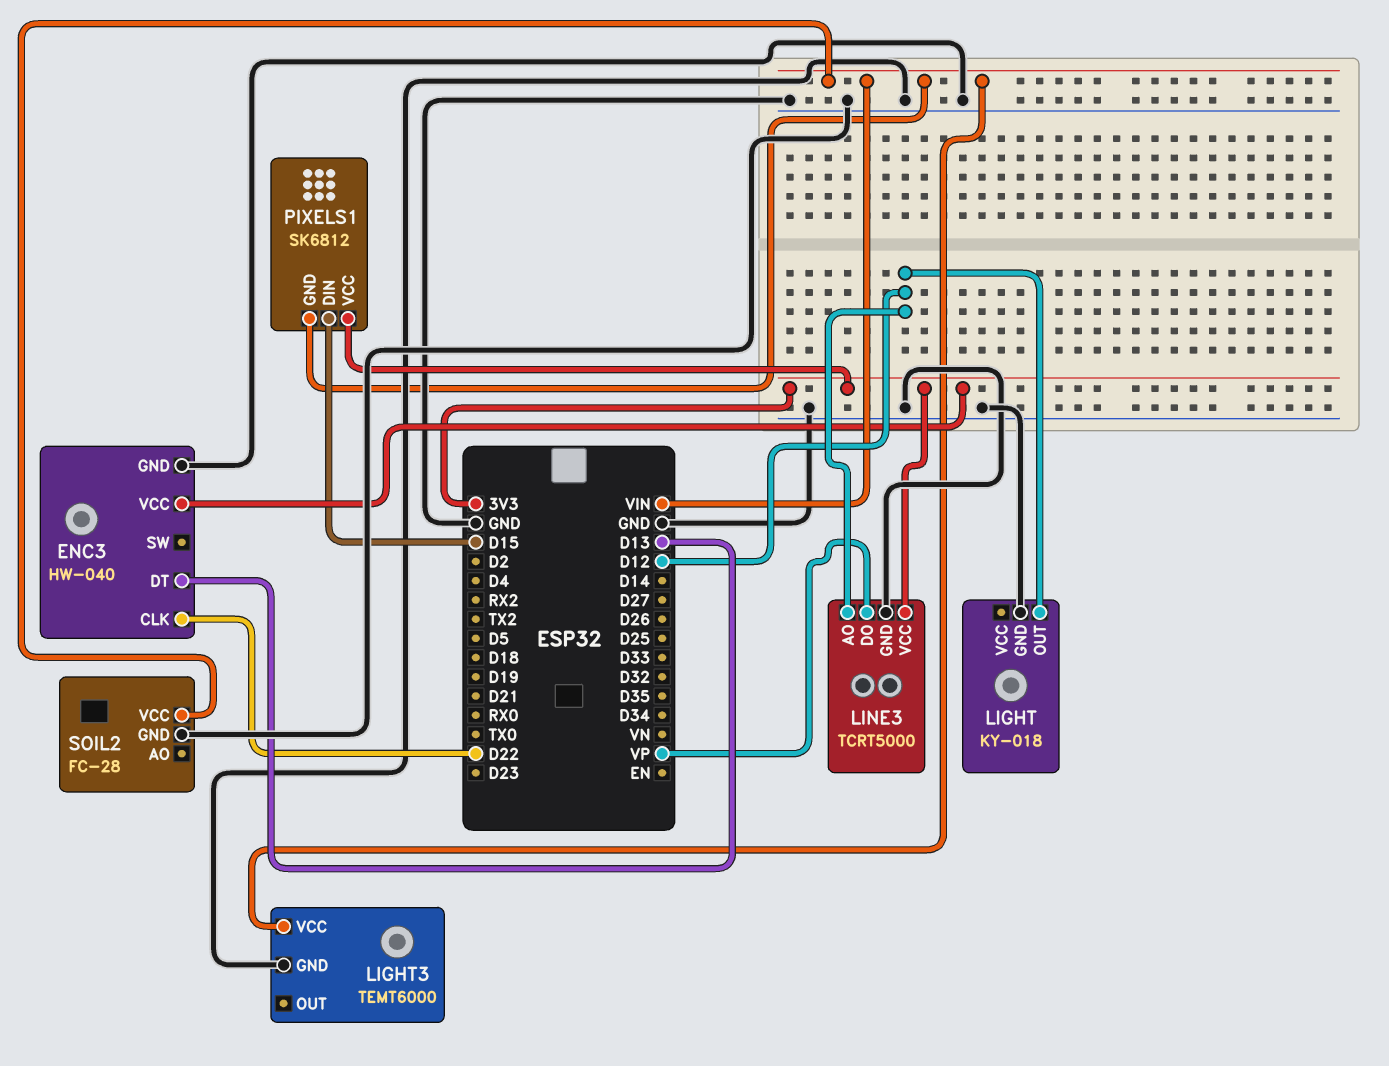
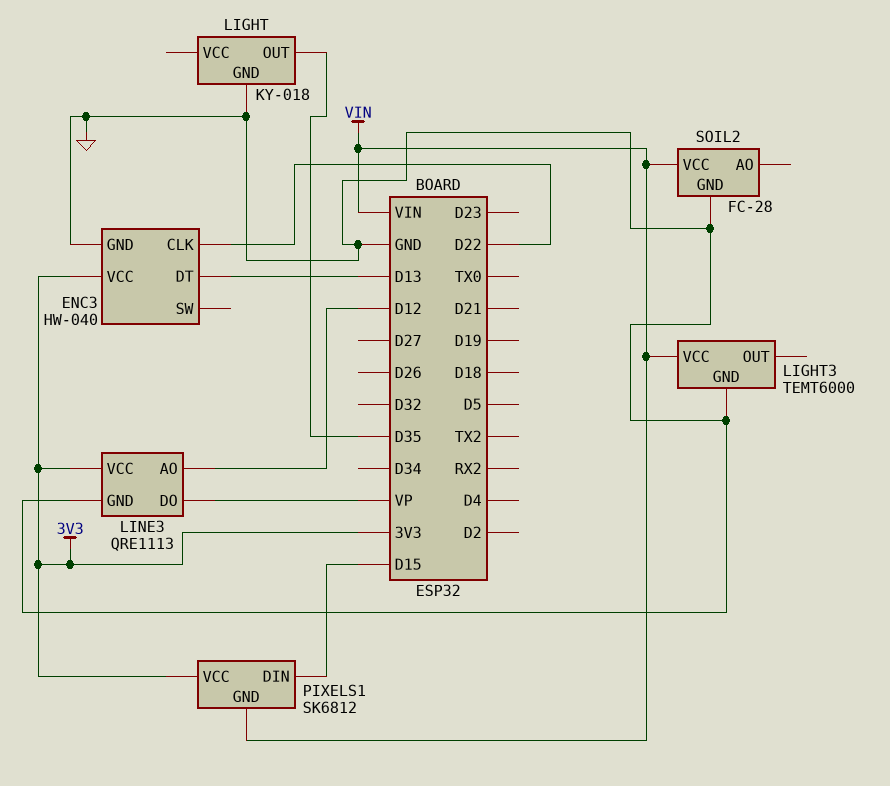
LIGHT pin OUT: D12 -> D35
LINE3: TCRT5000 -> QRE1113

